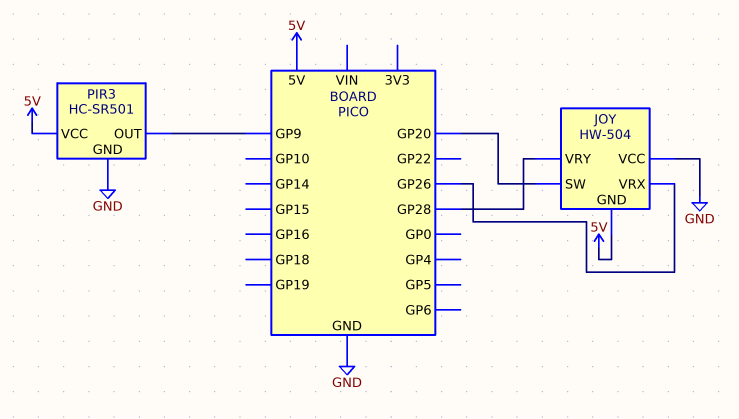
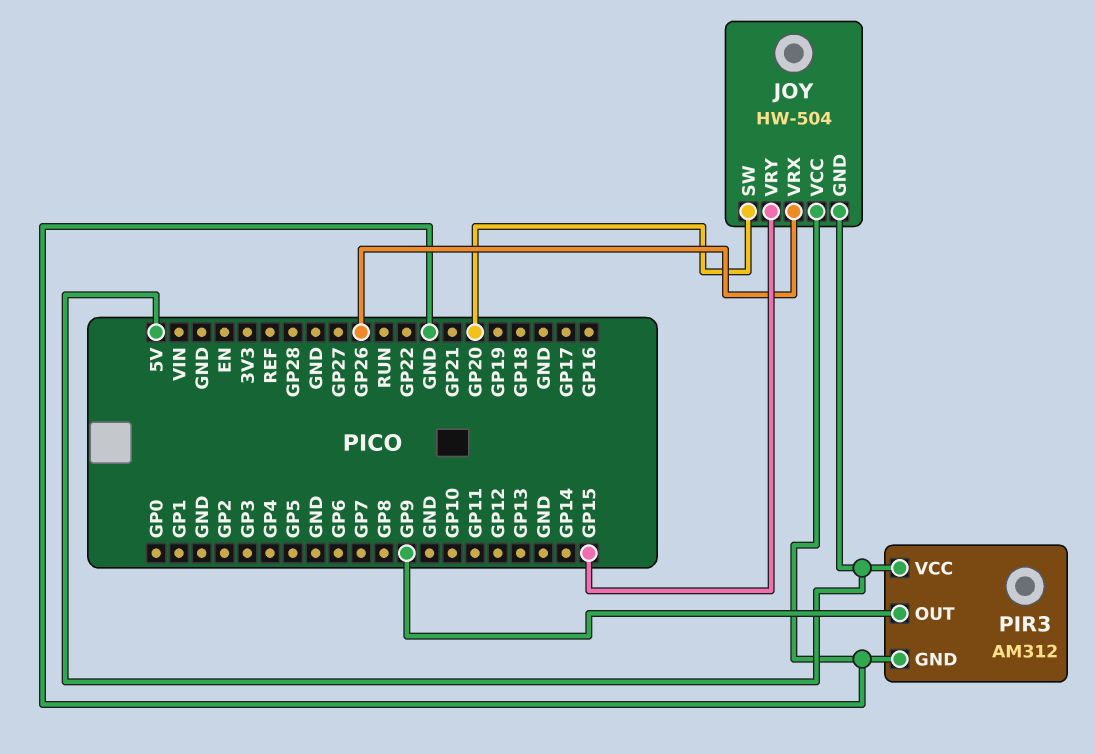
JOY pin VRY: GP28 -> GP15
PIR3: HC-SR501 -> AM312

